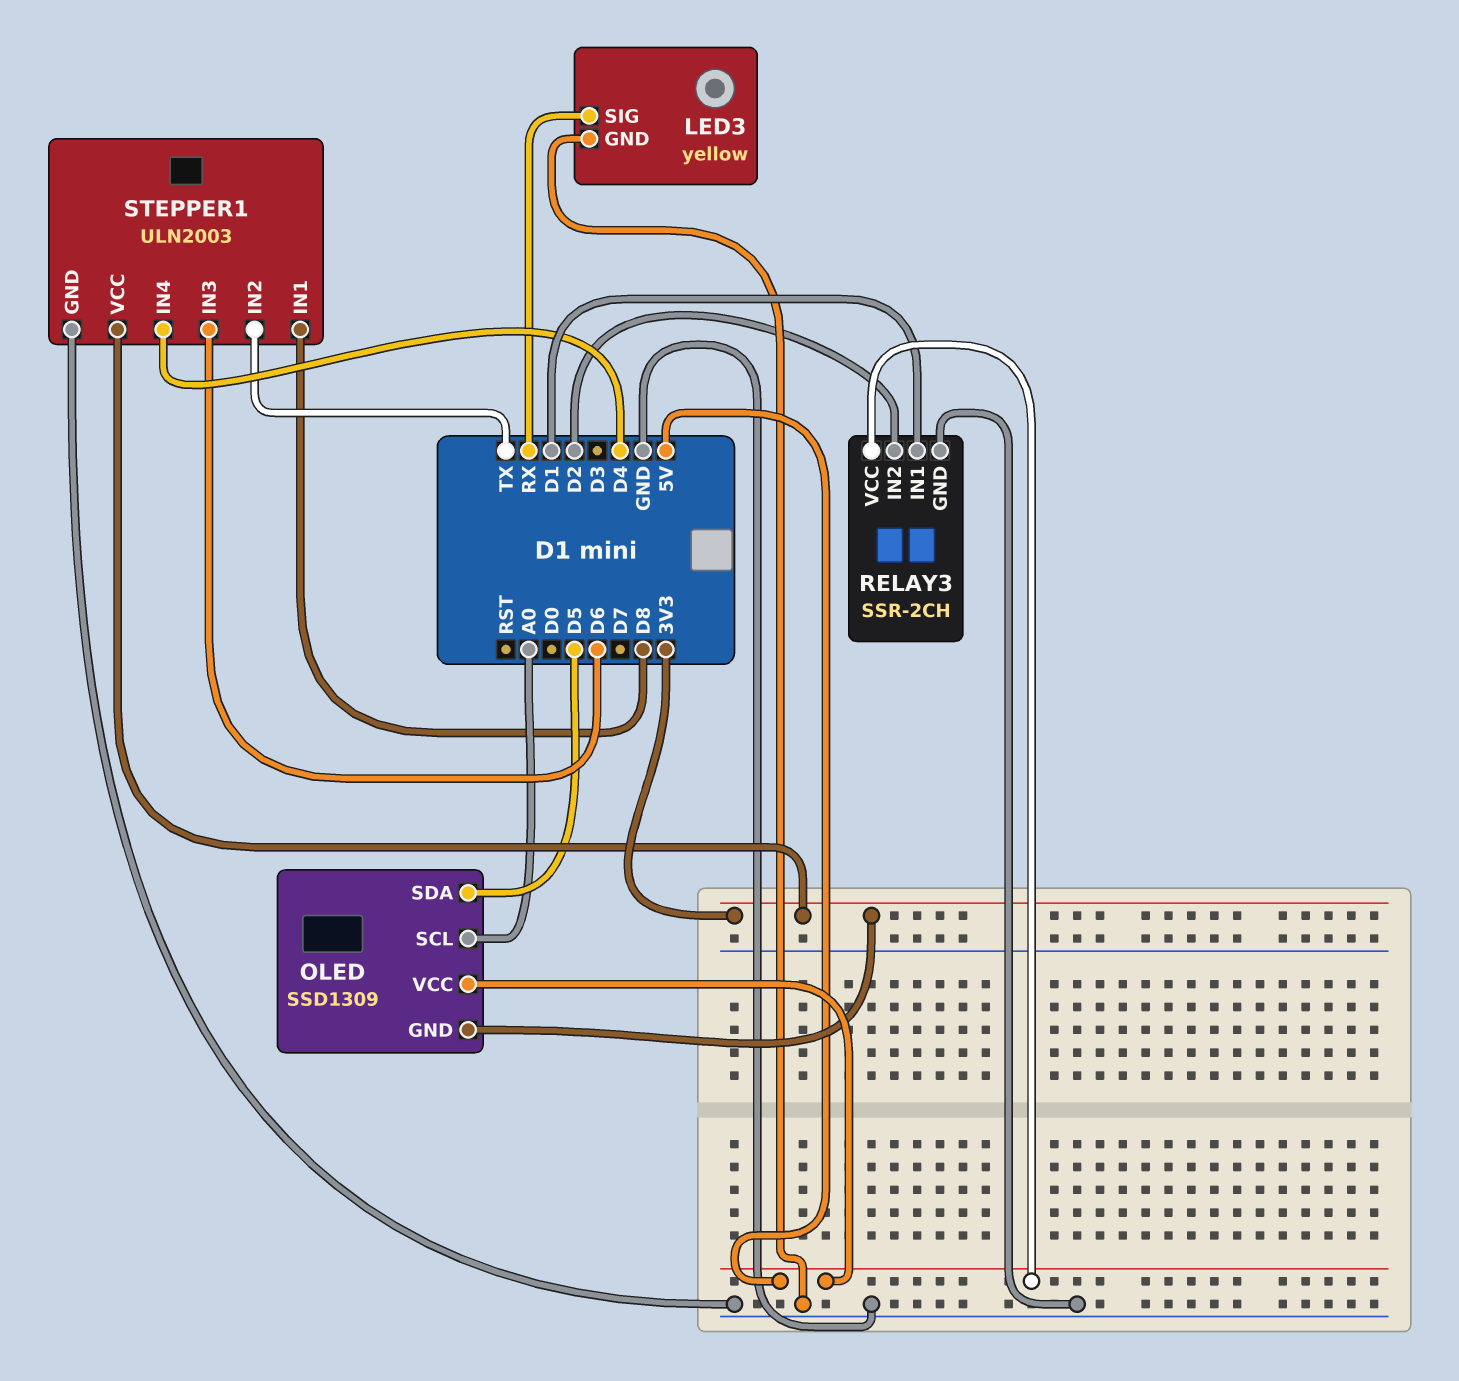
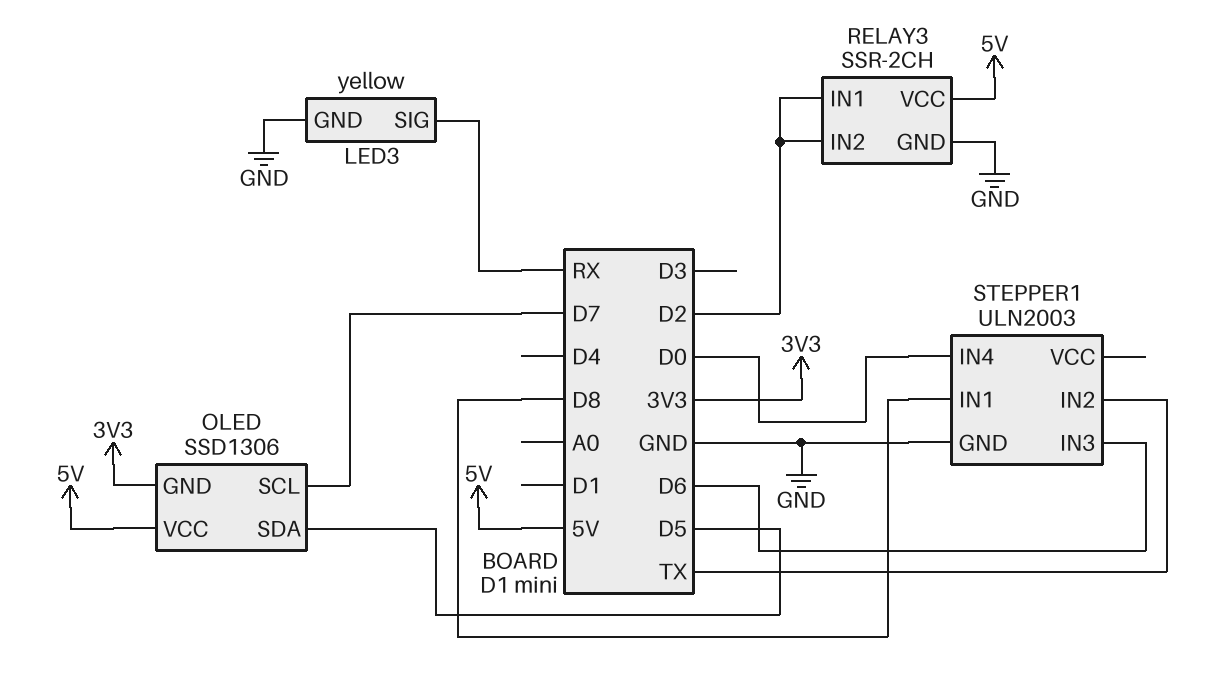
OLED: SSD1309 -> SSD1306
OLED pin SCL: A0 -> D7
RELAY3 pin IN1: D1 -> D2
STEPPER1 pin IN4: D4 -> D0
STEPPER1 pin VCC: 3V3 -> none

